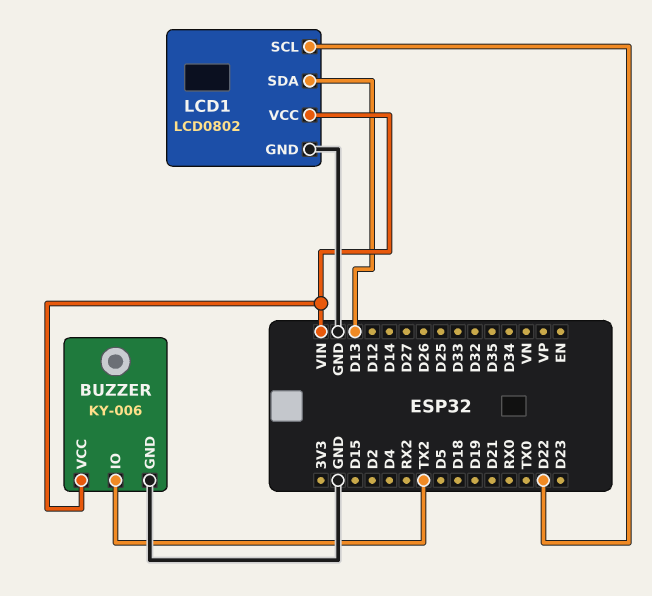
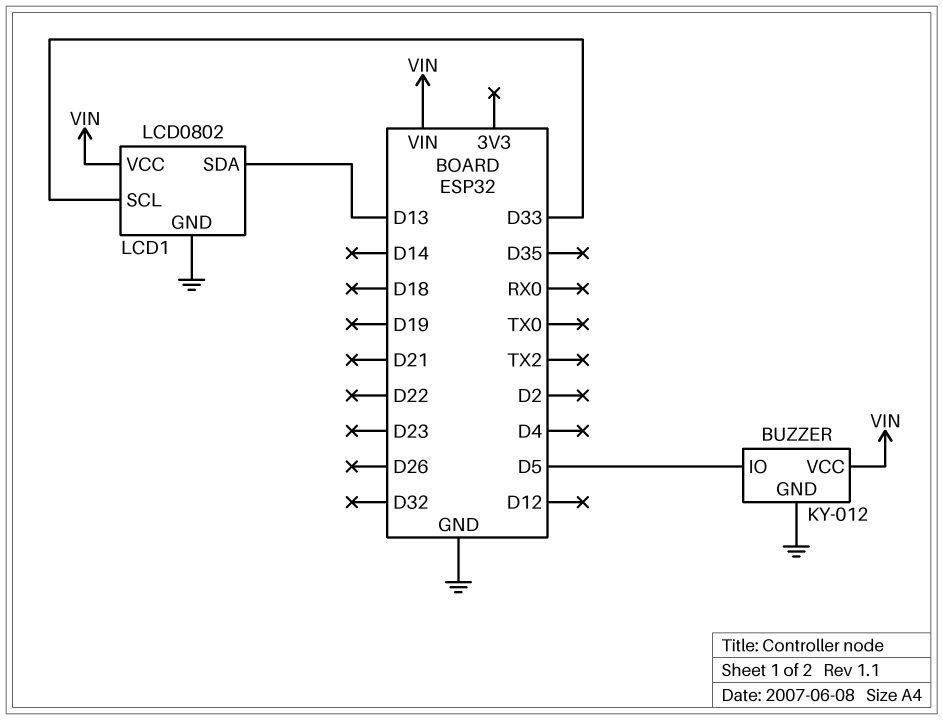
BUZZER: KY-006 -> KY-012
BUZZER pin IO: TX2 -> D5
LCD1 pin SCL: D22 -> D33

